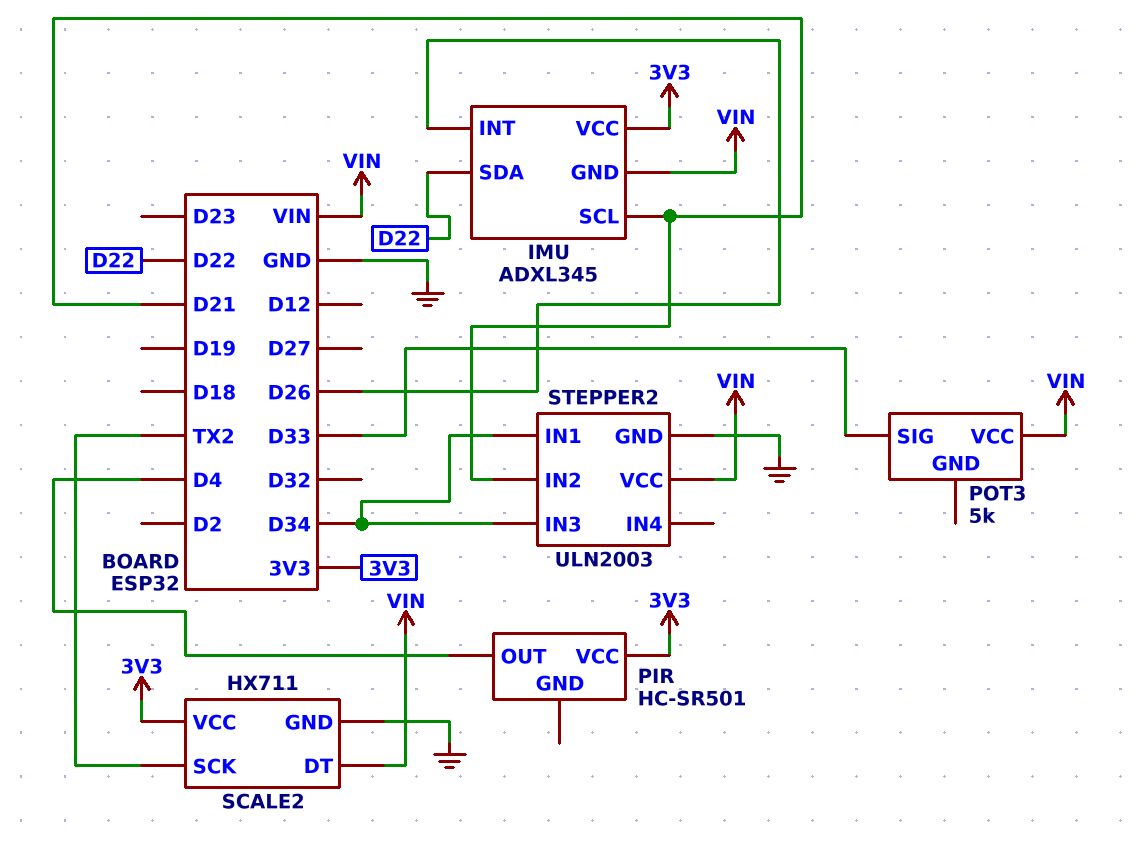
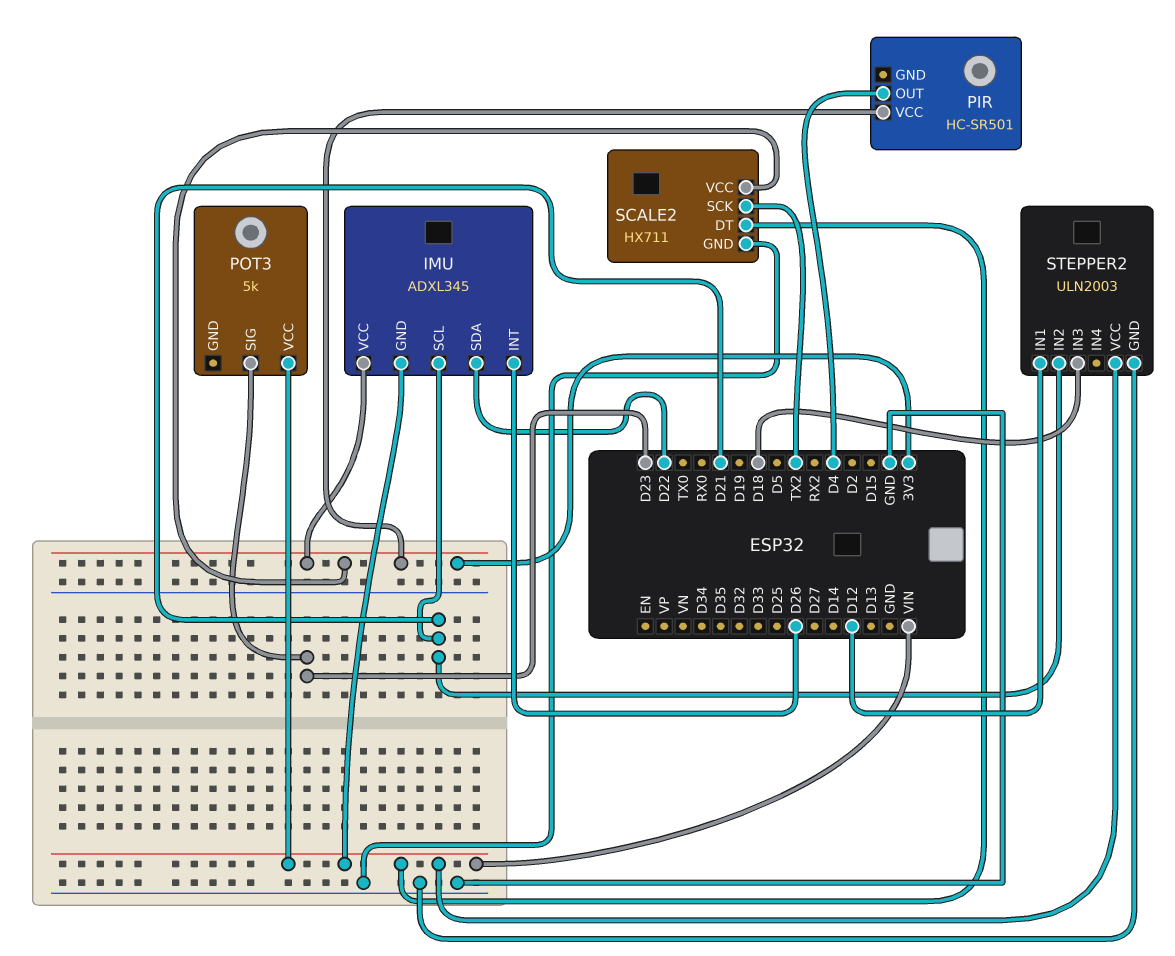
POT3 pin SIG: D33 -> D23
STEPPER2 pin IN1: D34 -> D12
STEPPER2 pin IN3: D34 -> D18

